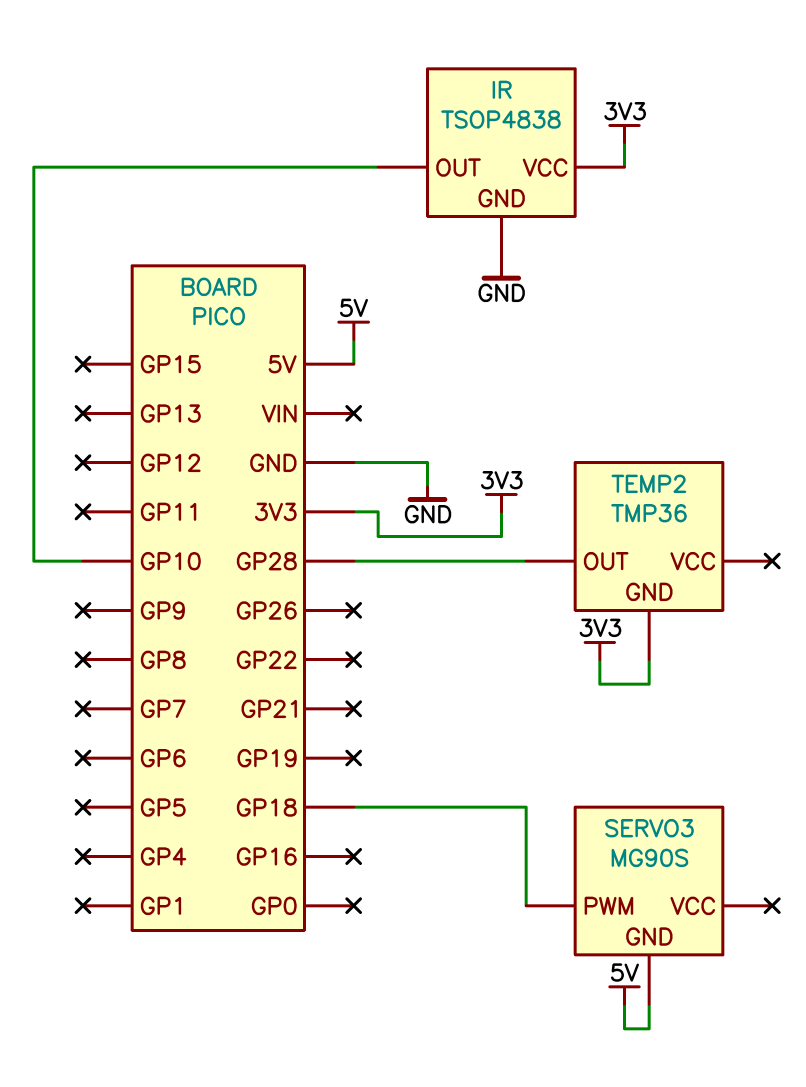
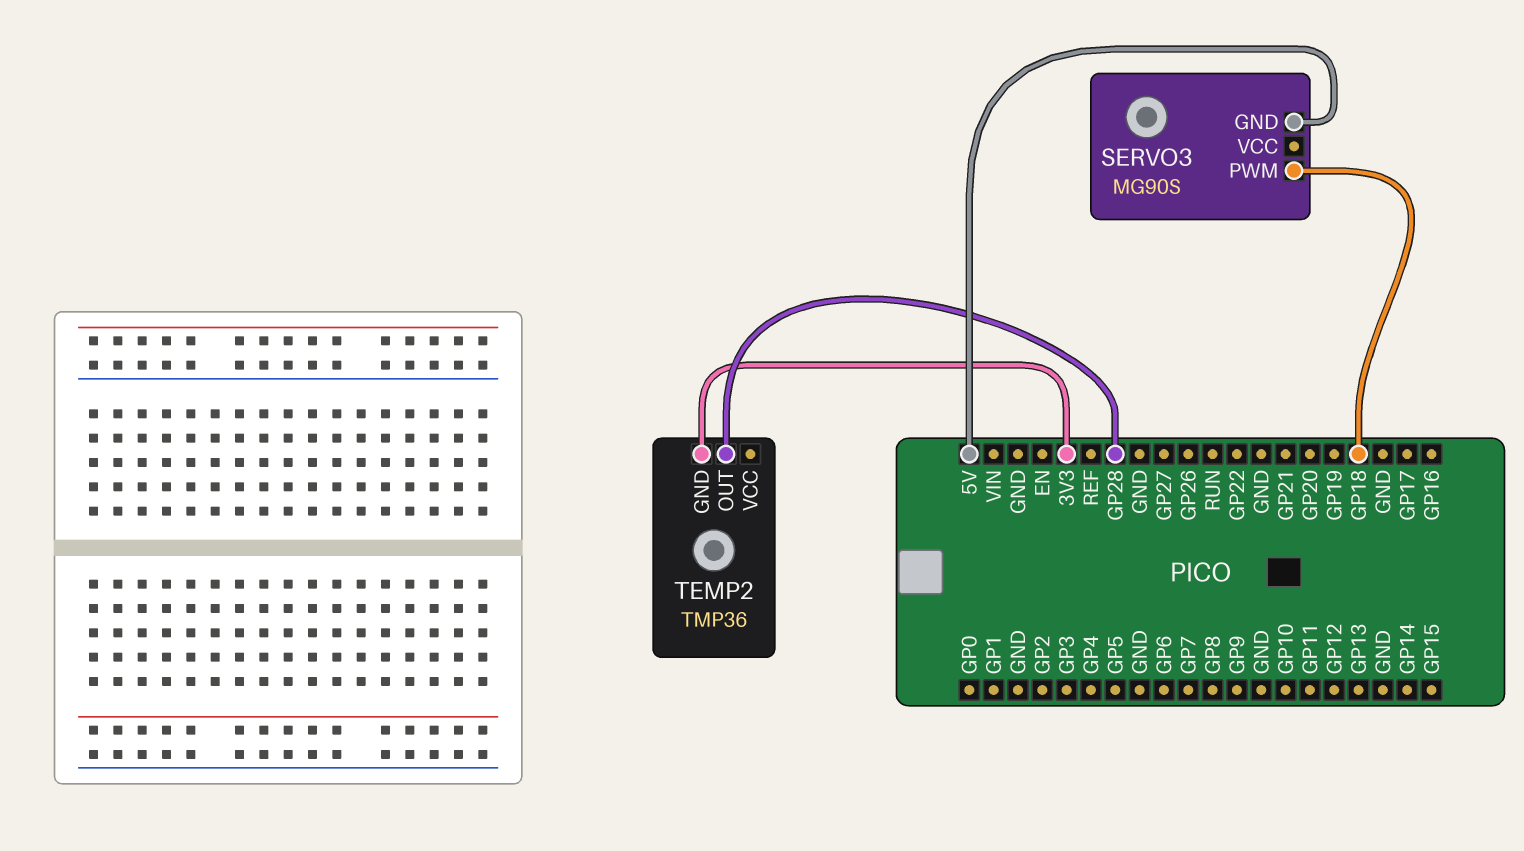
IR: TSOP4838 -> none
IR pin GND: GND -> none
IR pin OUT: GP10 -> none
IR pin VCC: 3V3 -> none

